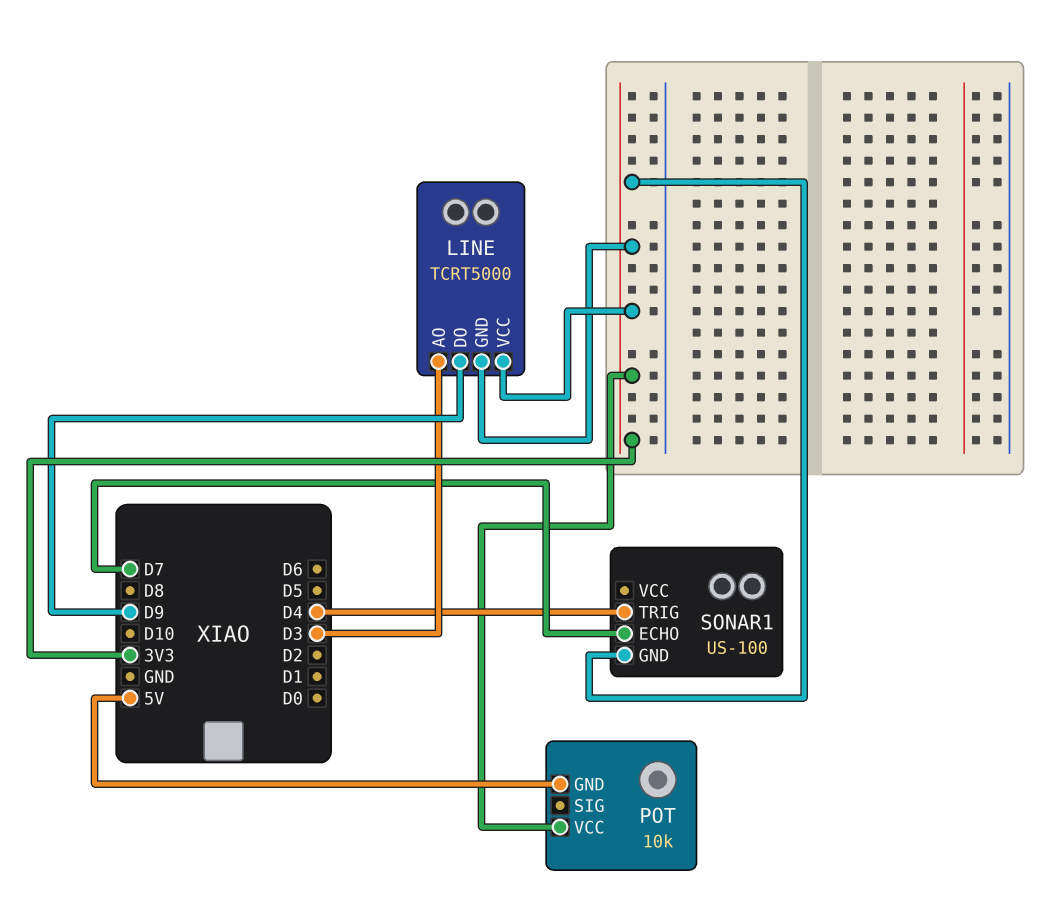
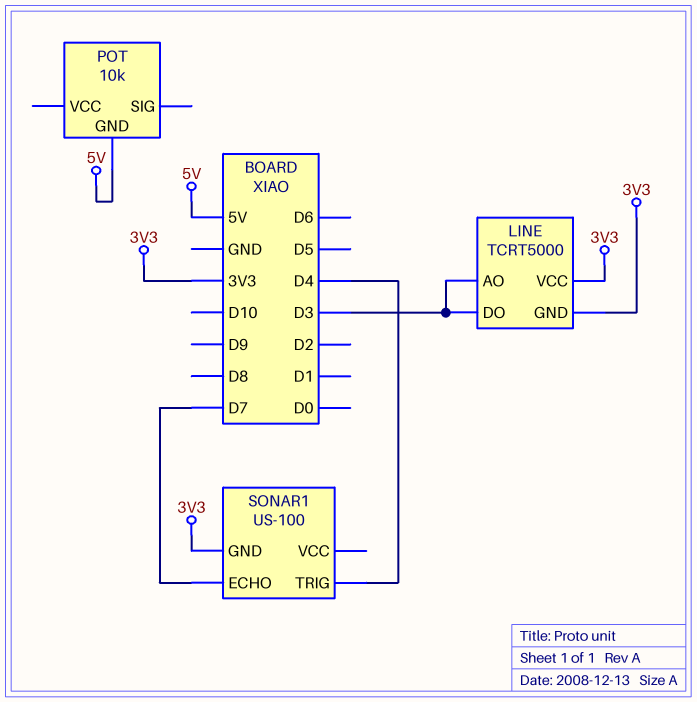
LINE pin DO: D9 -> D3
POT pin VCC: 3V3 -> none

